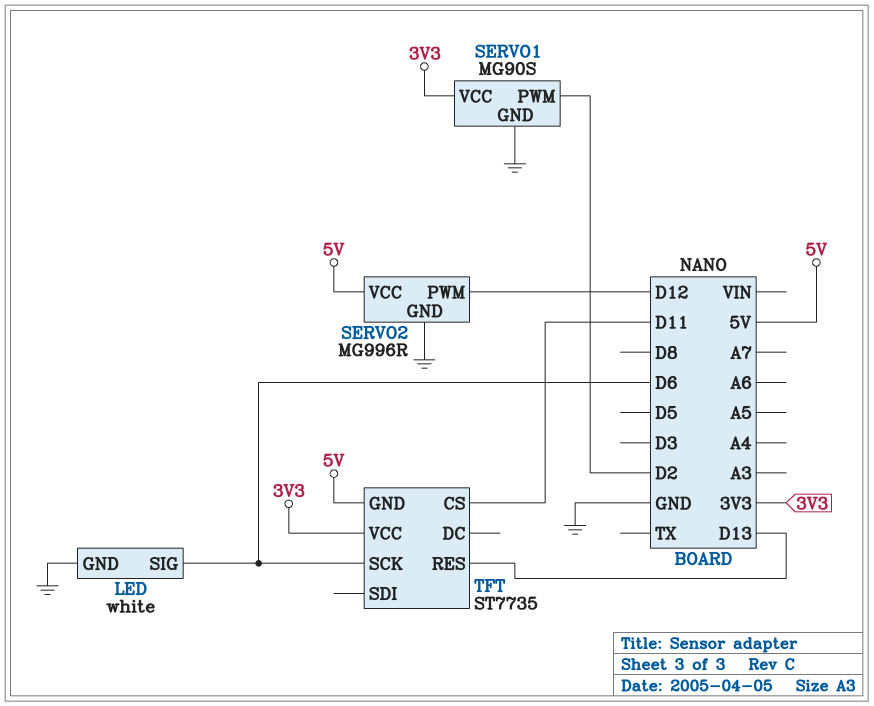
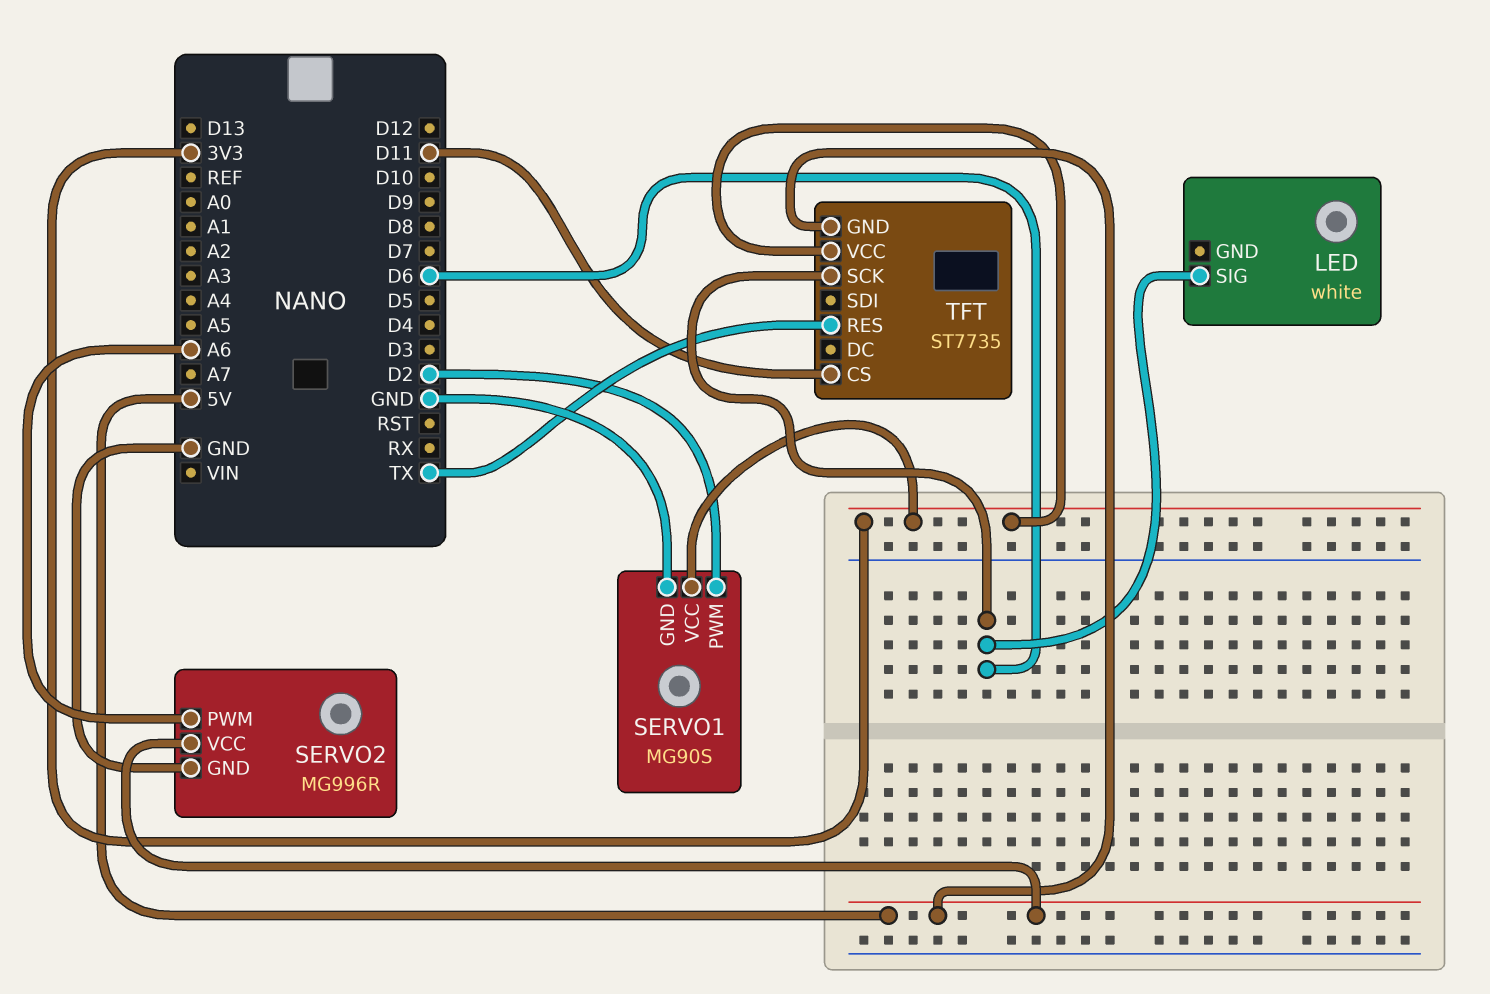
LED pin GND: GND -> none
SERVO2 pin PWM: D12 -> A6
TFT pin RES: D13 -> TX

